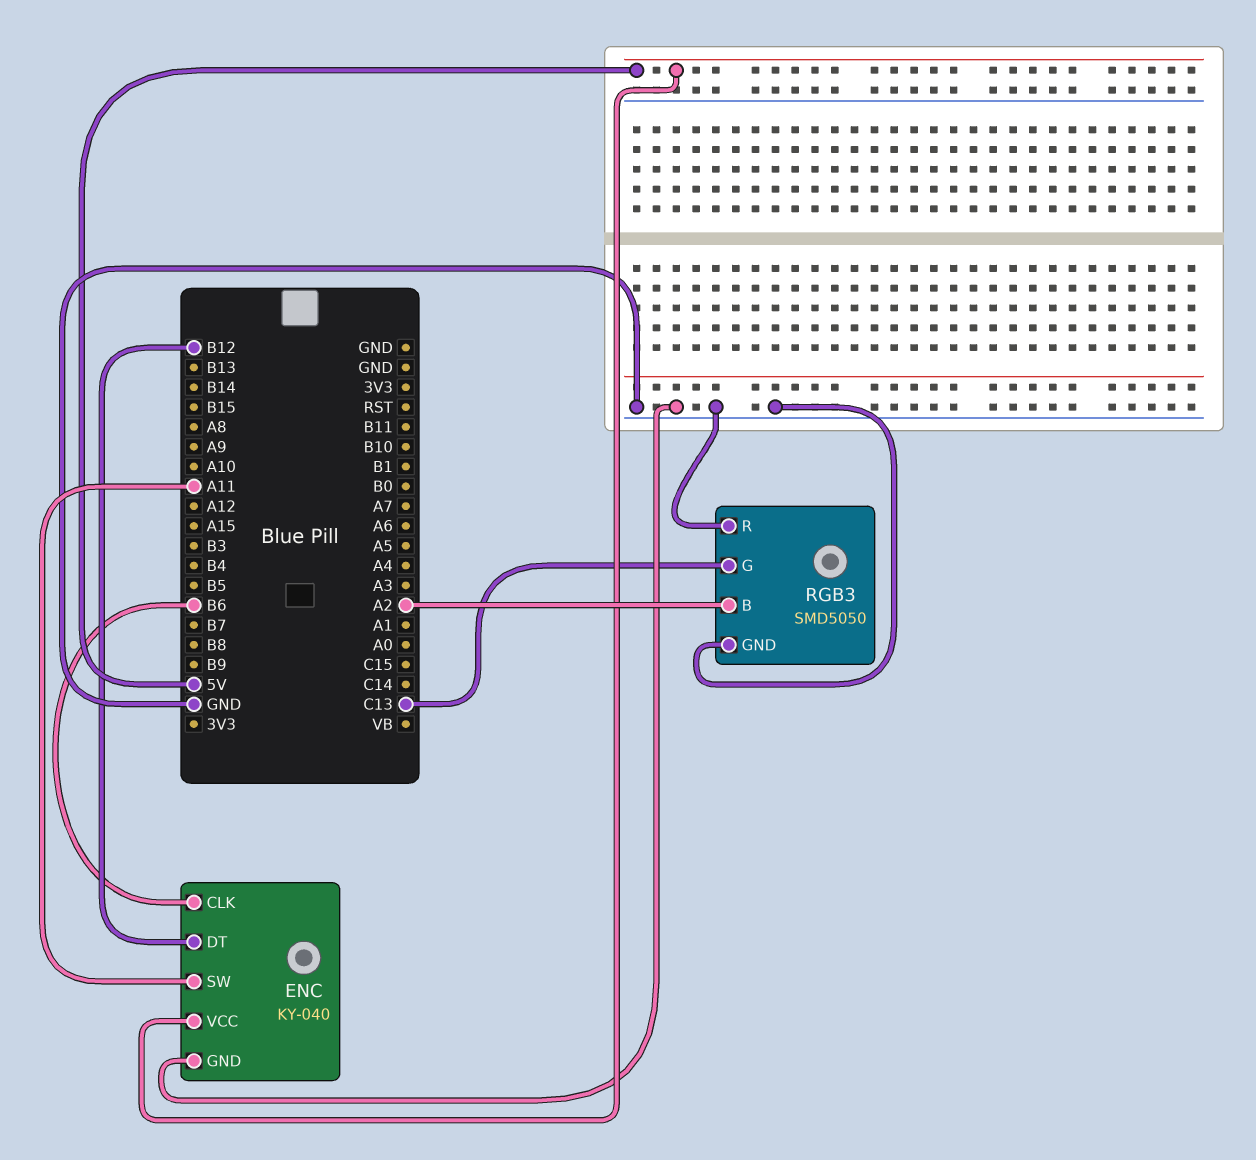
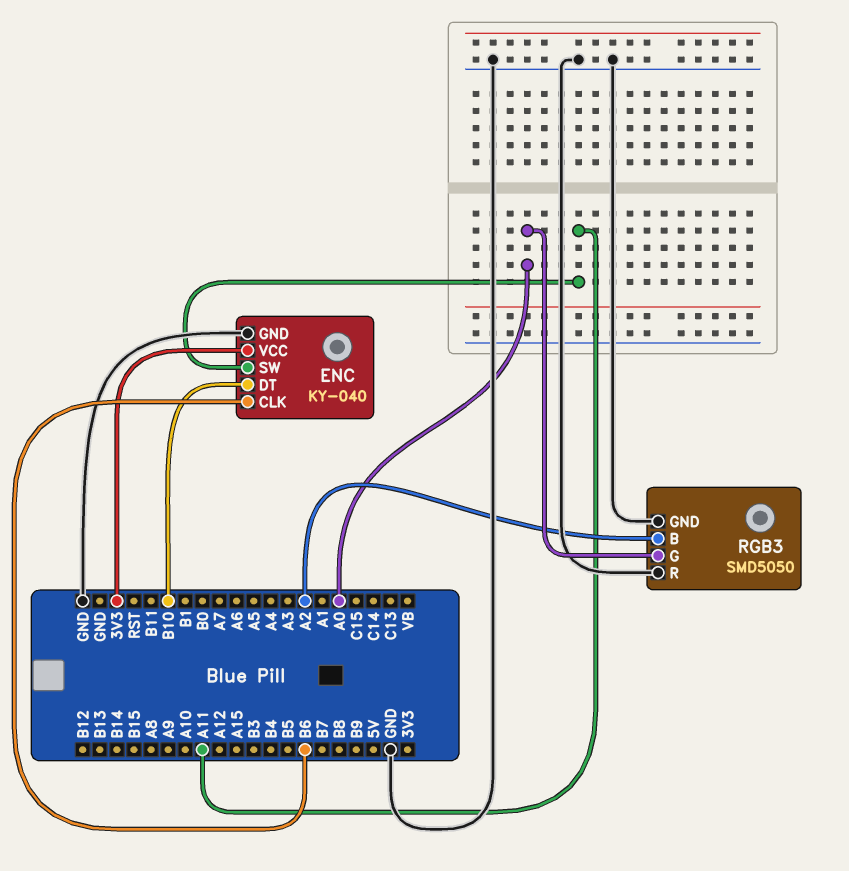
ENC pin DT: B12 -> B10
ENC pin VCC: 5V -> 3V3
RGB3 pin G: C13 -> A0

